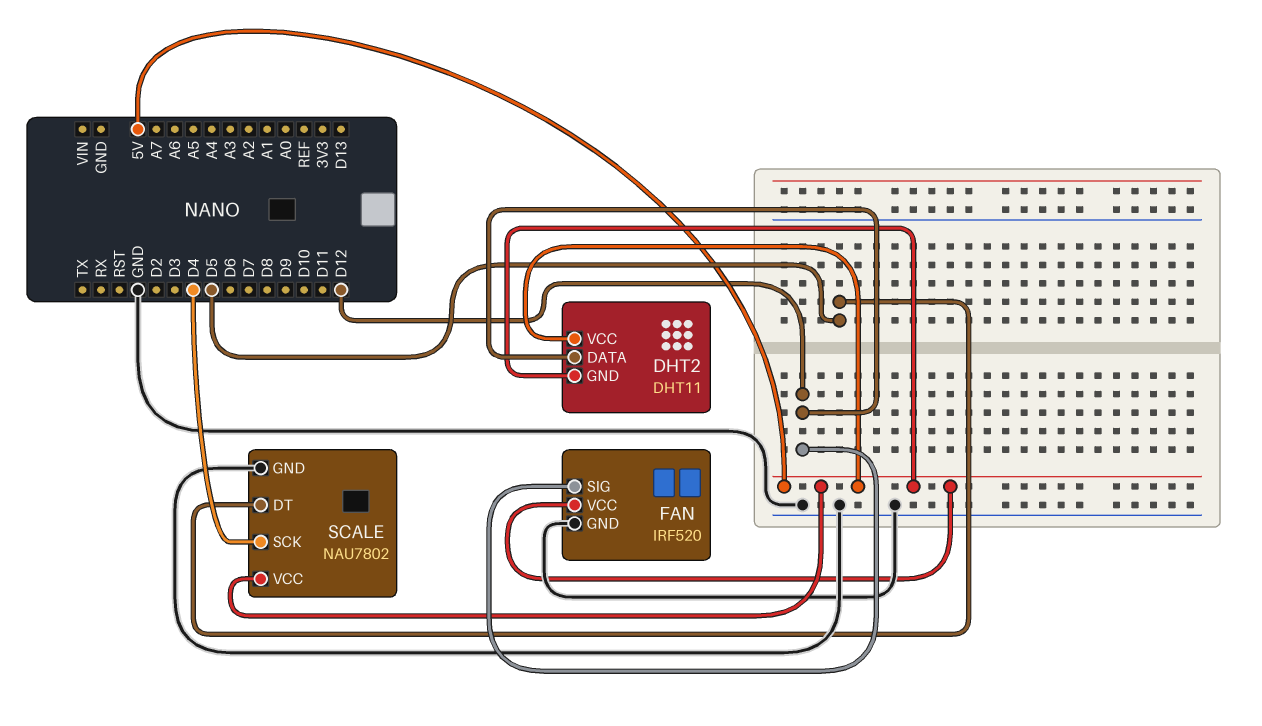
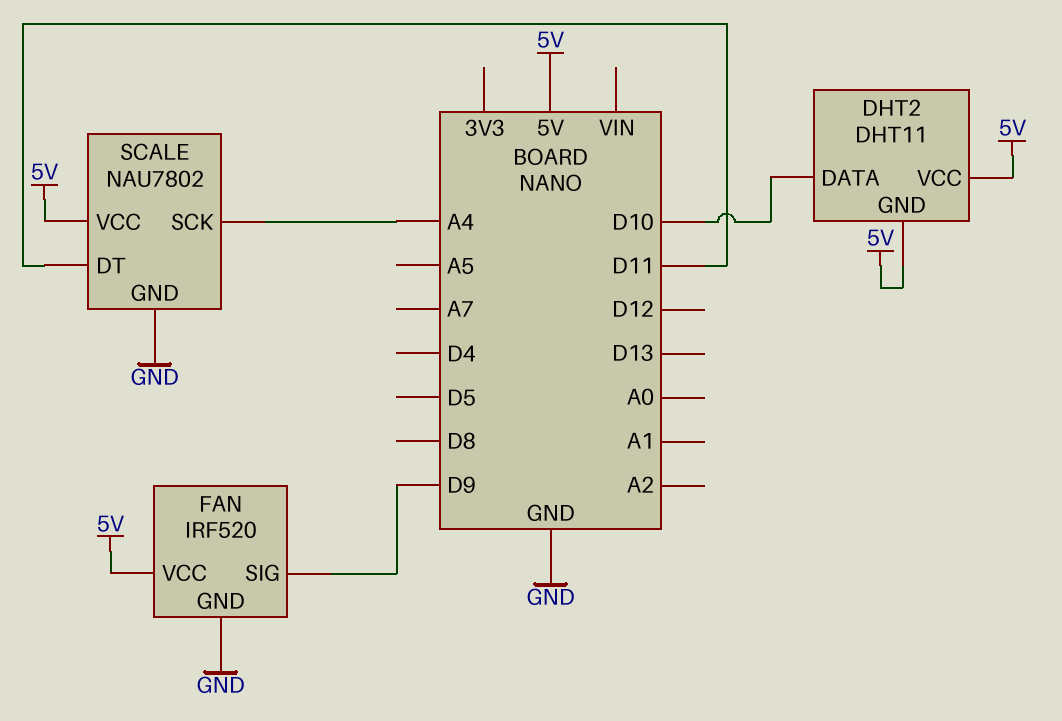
DHT2 pin DATA: D12 -> D10
FAN pin SIG: D12 -> D9
SCALE pin DT: D5 -> D11
SCALE pin SCK: D4 -> A4

